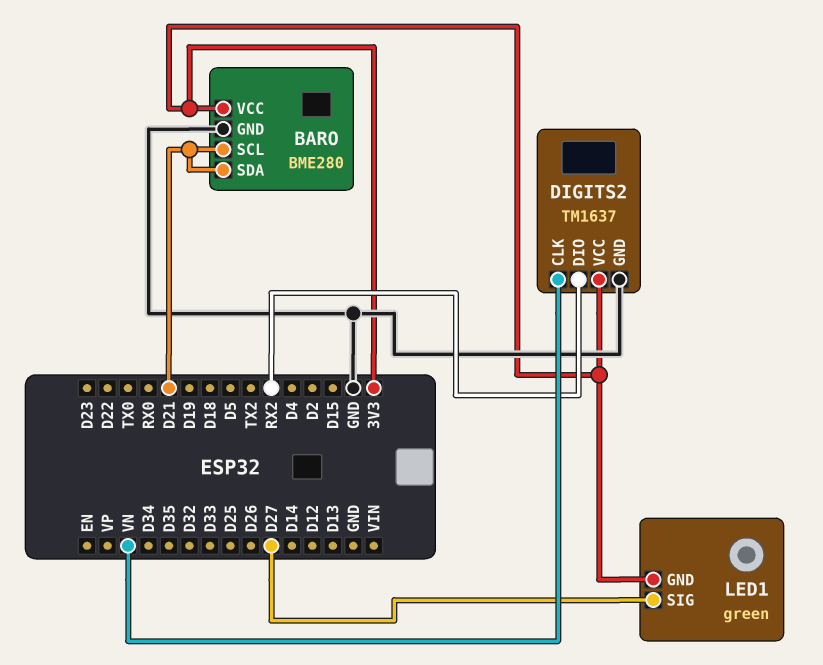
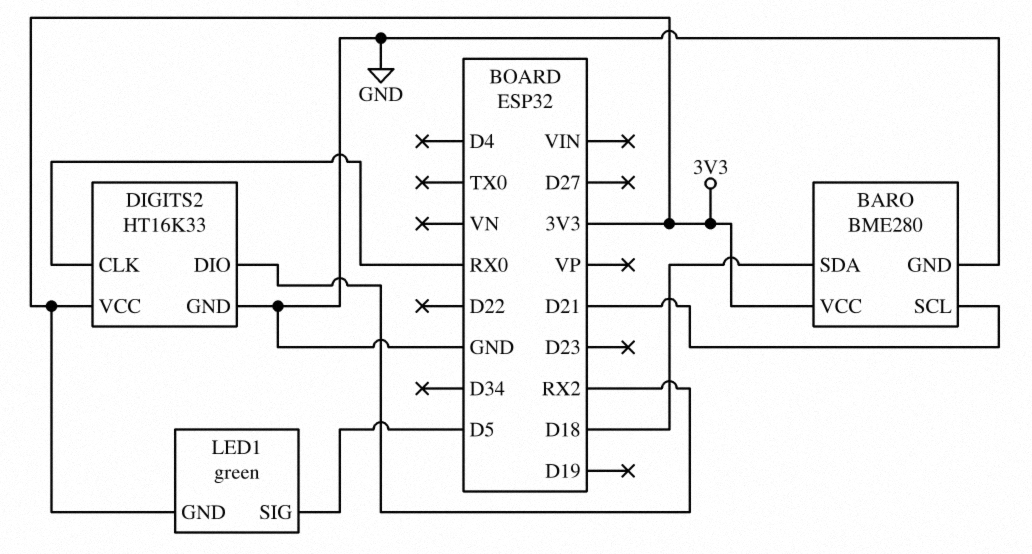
BARO pin SDA: D21 -> D18
DIGITS2: TM1637 -> HT16K33
DIGITS2 pin CLK: VN -> RX0
LED1 pin SIG: D27 -> D5

